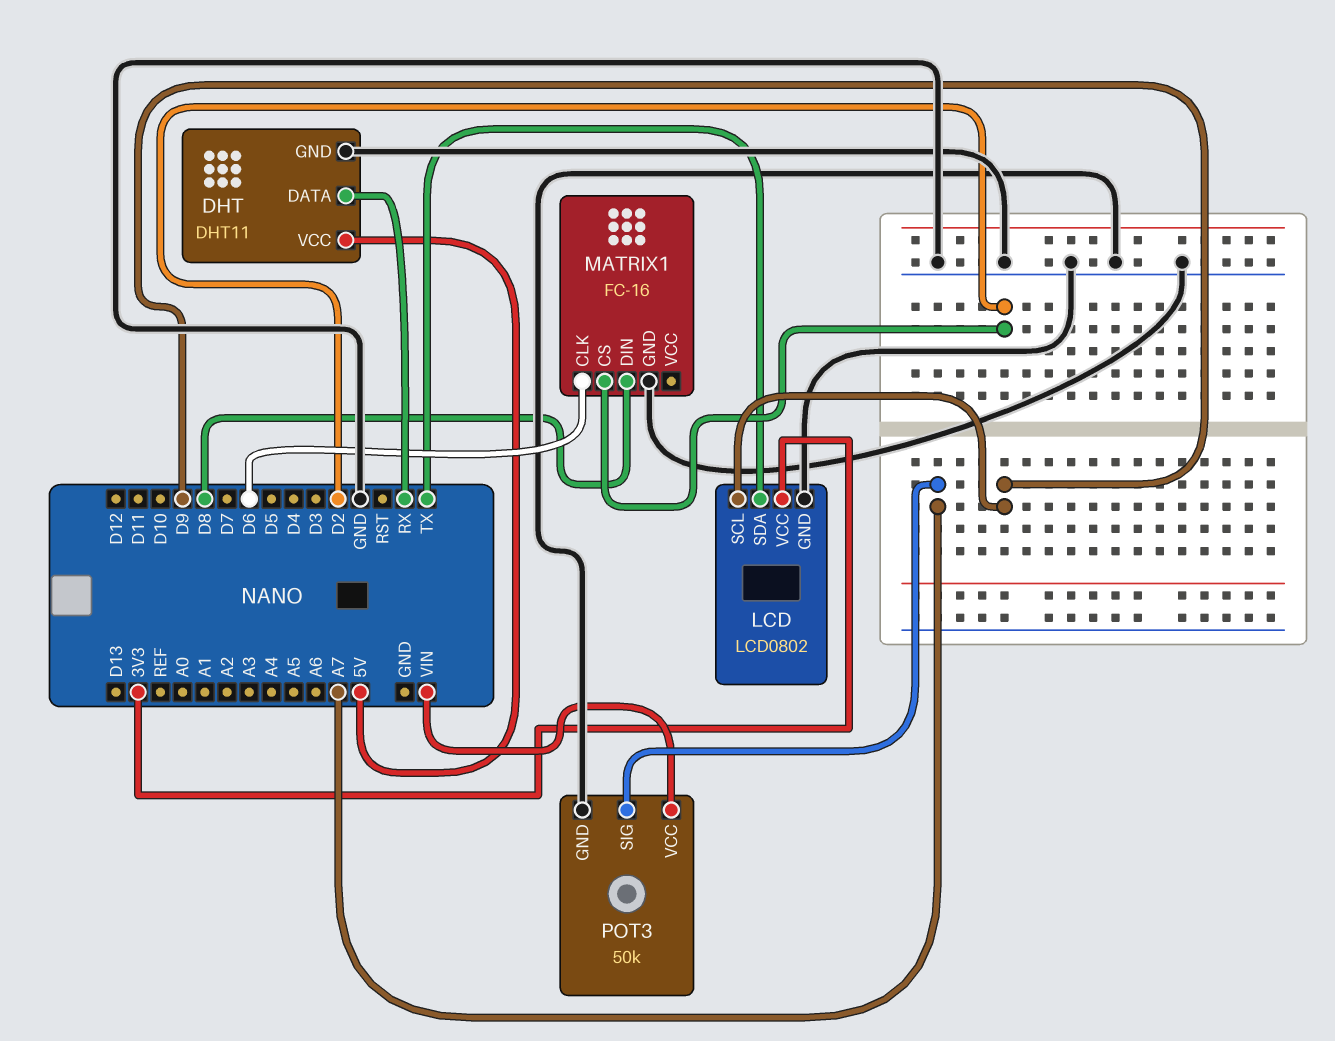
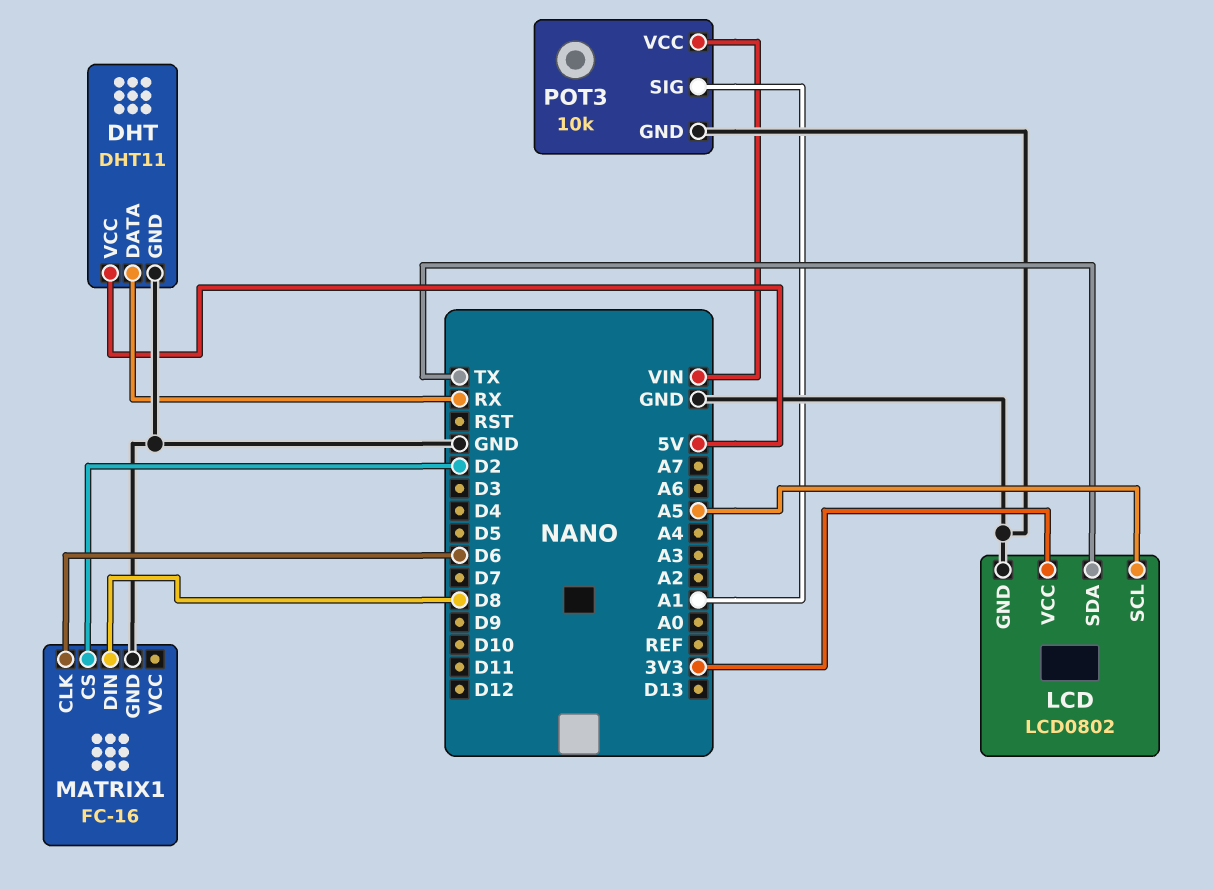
LCD pin SCL: D9 -> A5
POT3: 50k -> 10k
POT3 pin SIG: A7 -> A1

